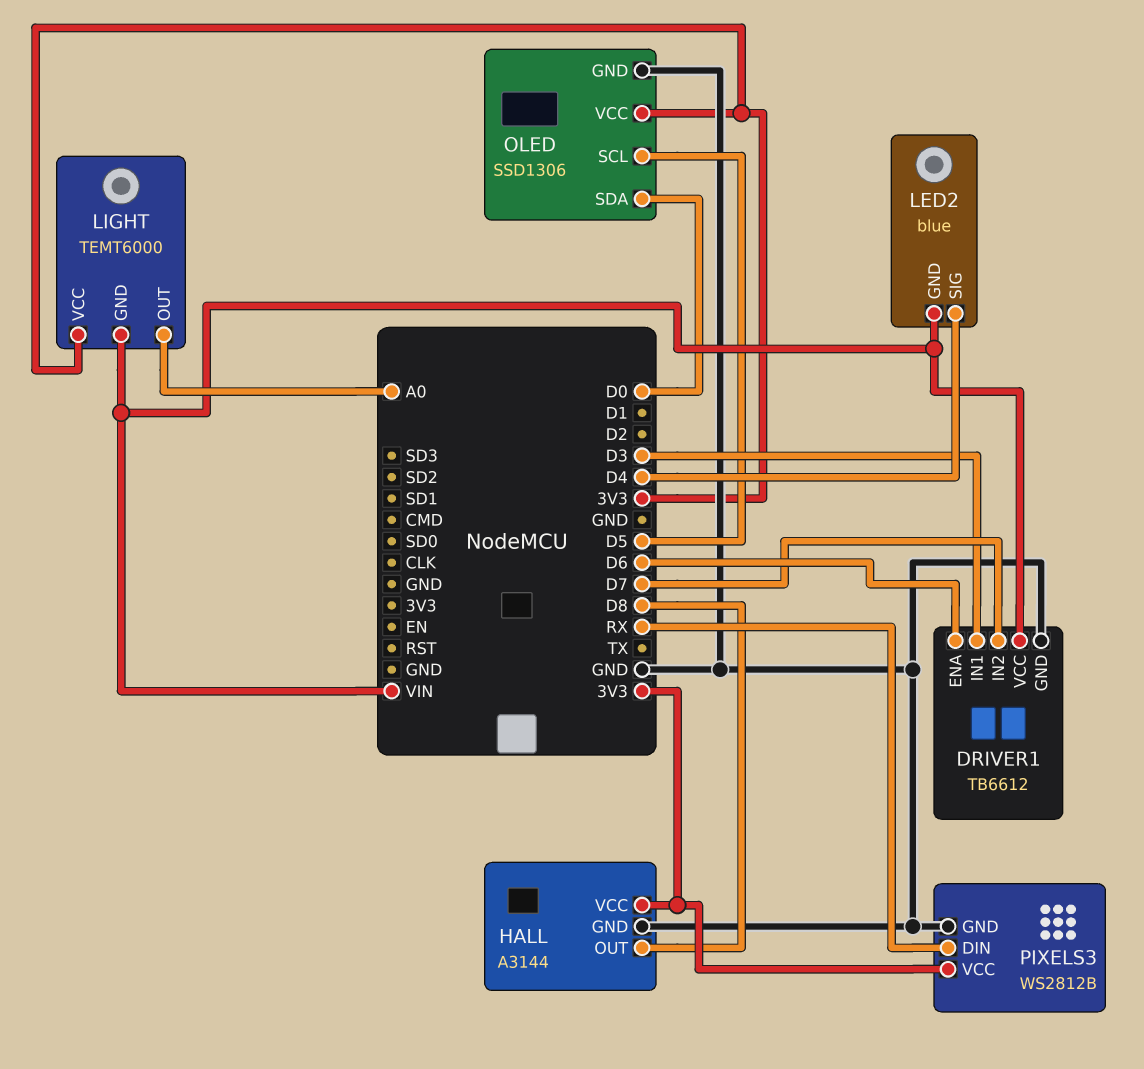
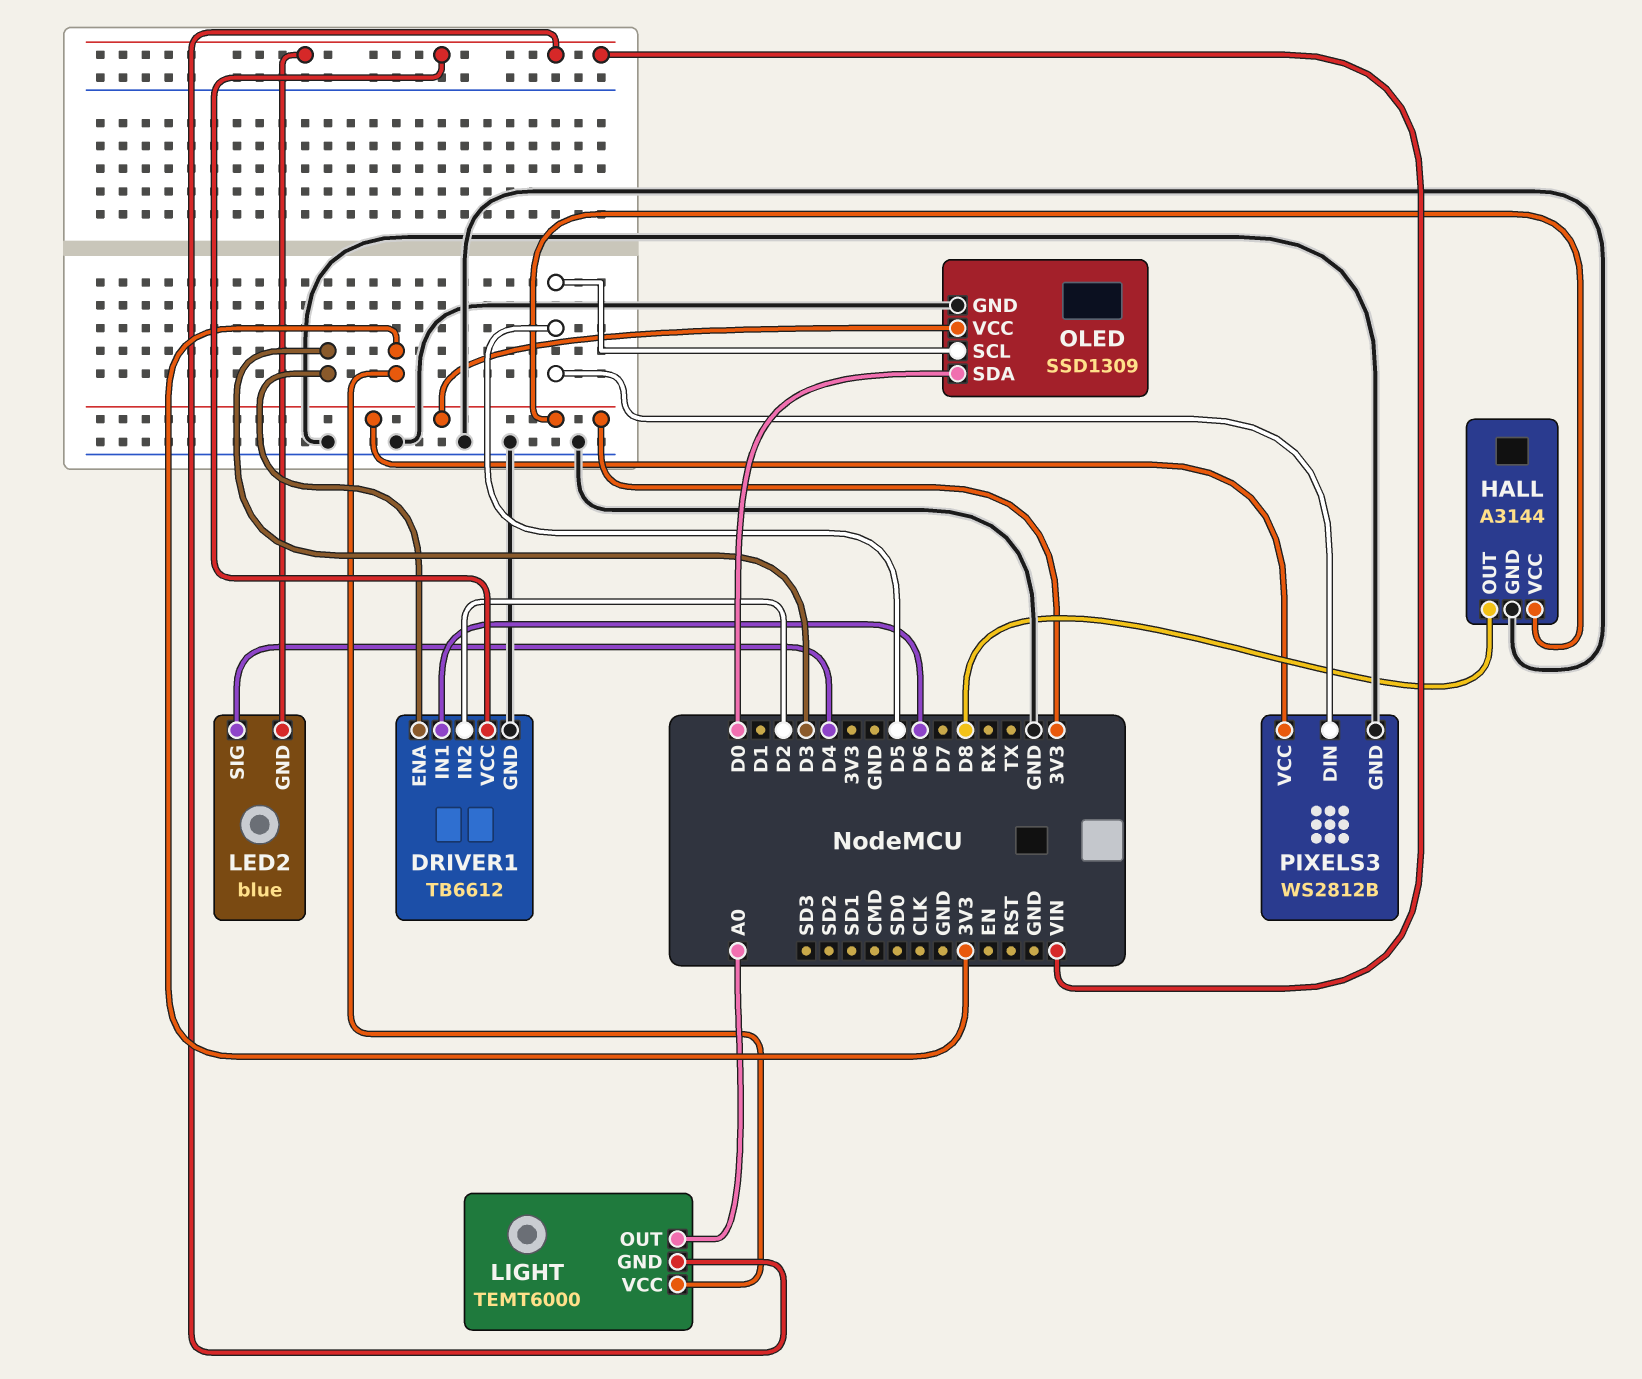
DRIVER1 pin ENA: D6 -> D3
DRIVER1 pin IN1: D3 -> D6
DRIVER1 pin IN2: D7 -> D2
OLED: SSD1306 -> SSD1309
PIXELS3 pin DIN: RX -> D5

